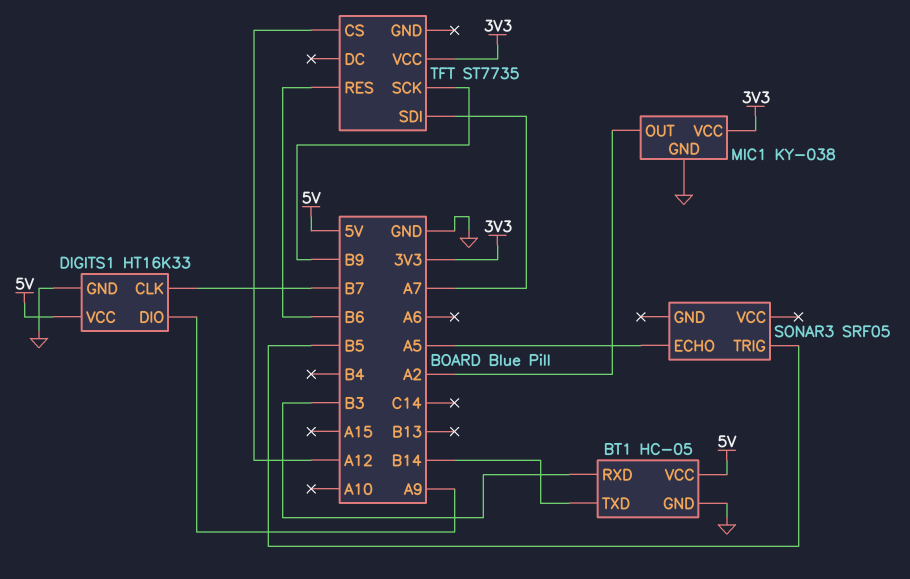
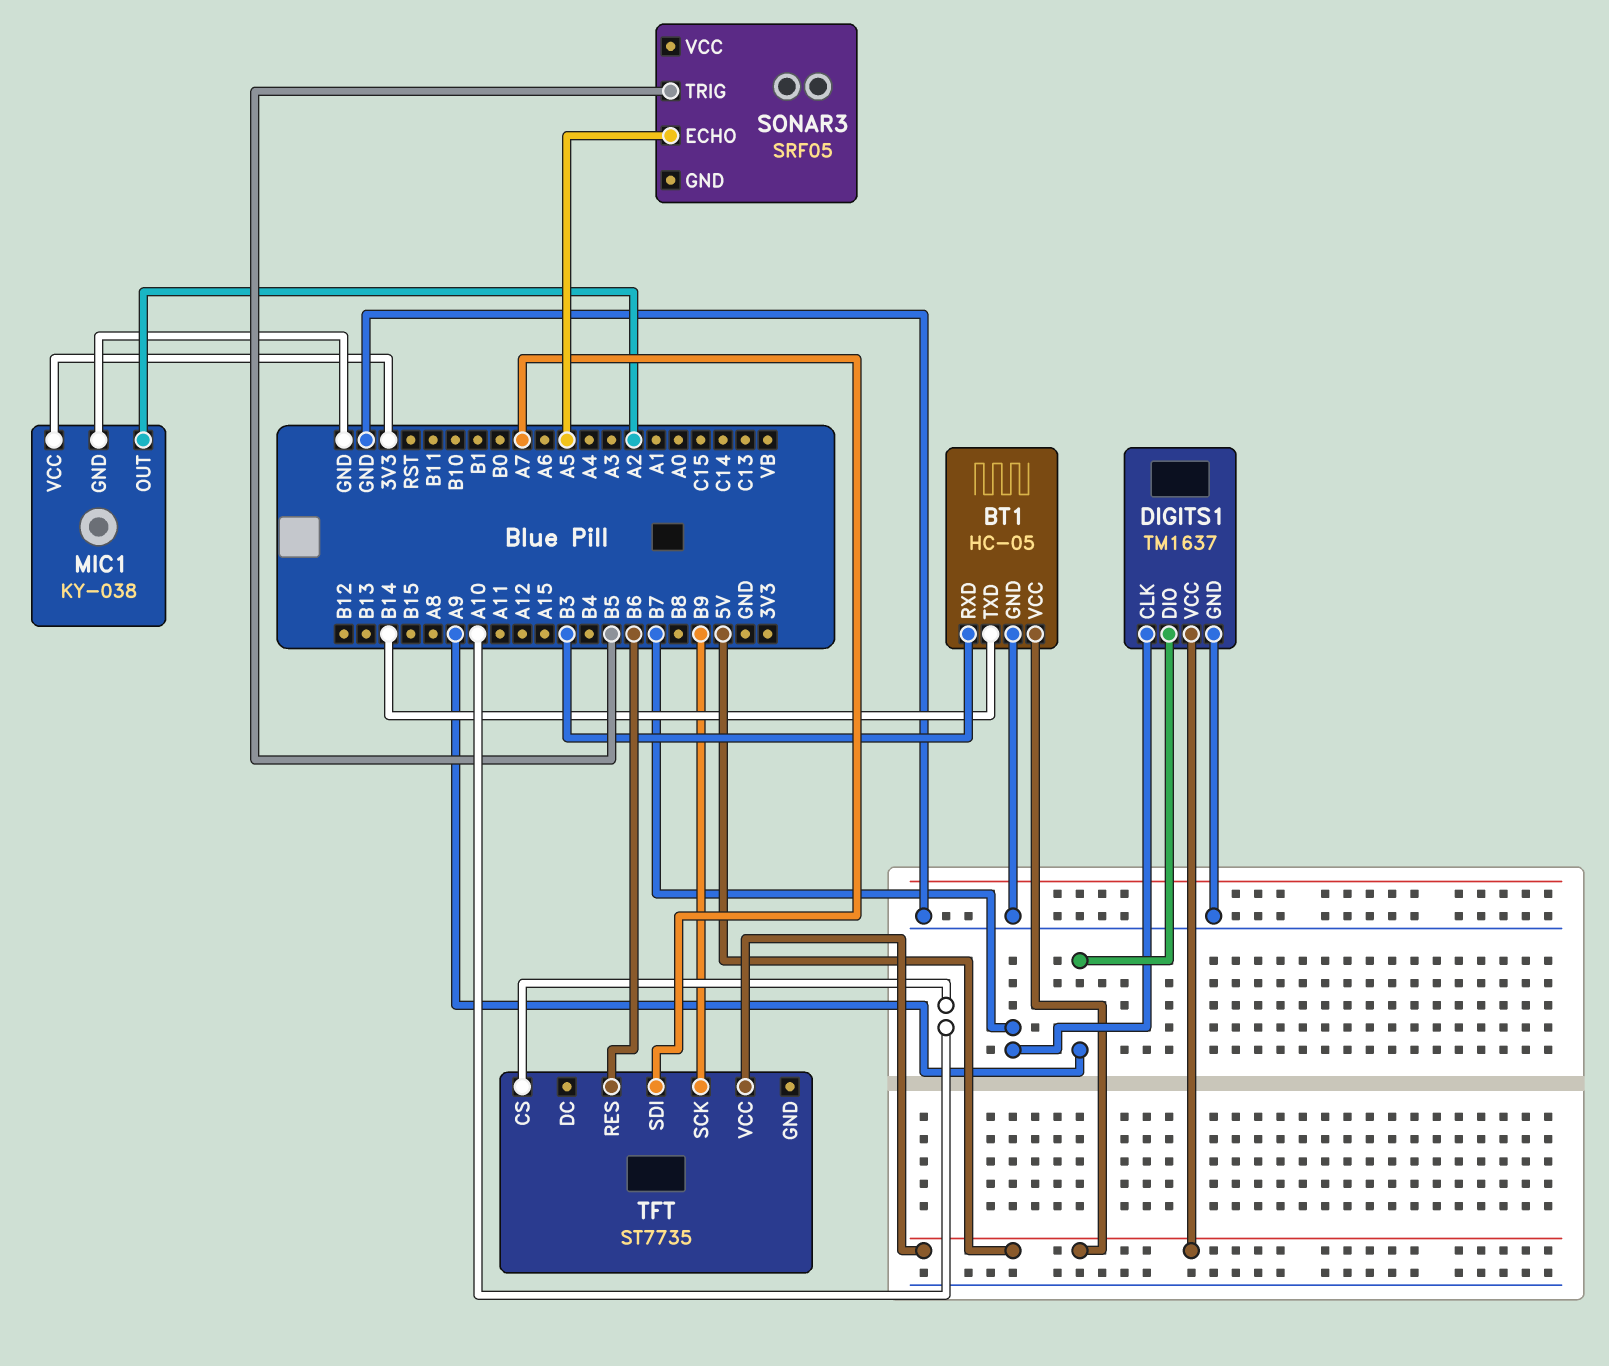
DIGITS1: HT16K33 -> TM1637
TFT pin CS: A12 -> A10
TFT pin VCC: 3V3 -> 5V

